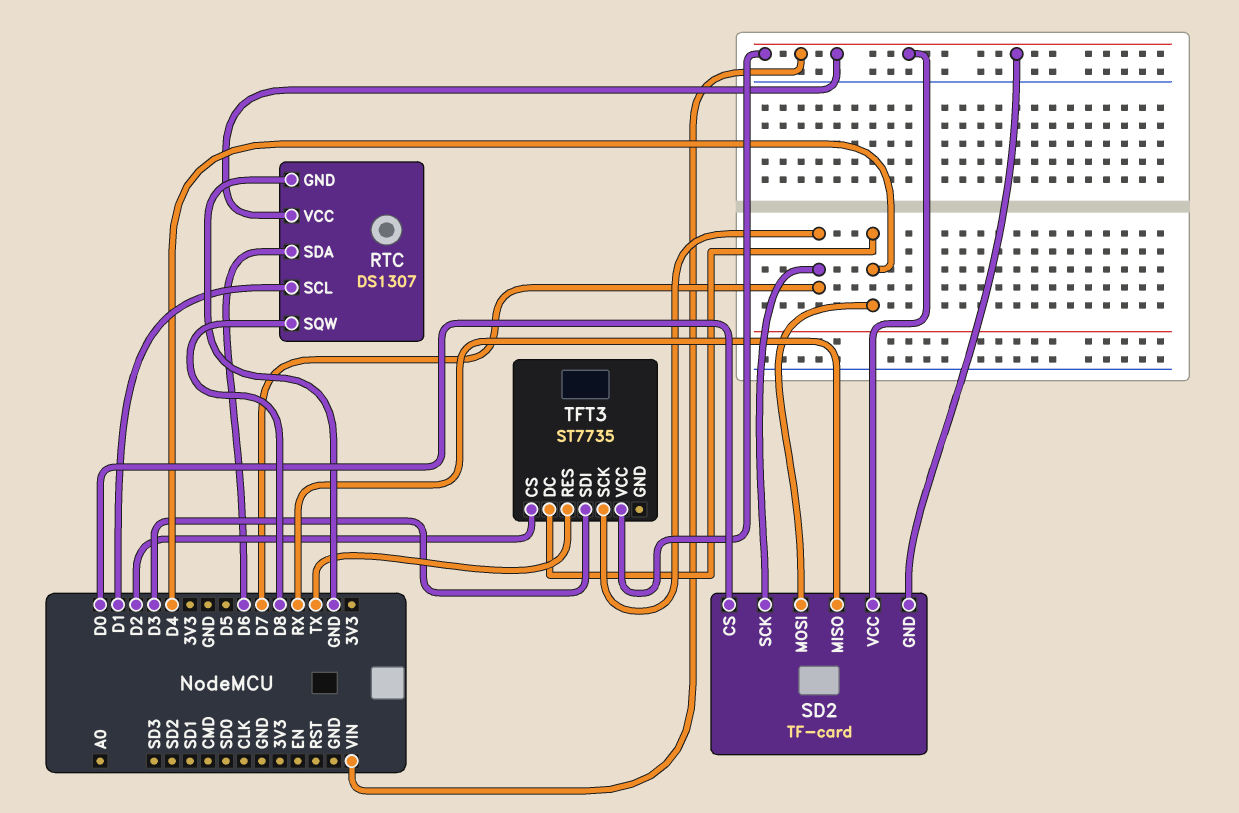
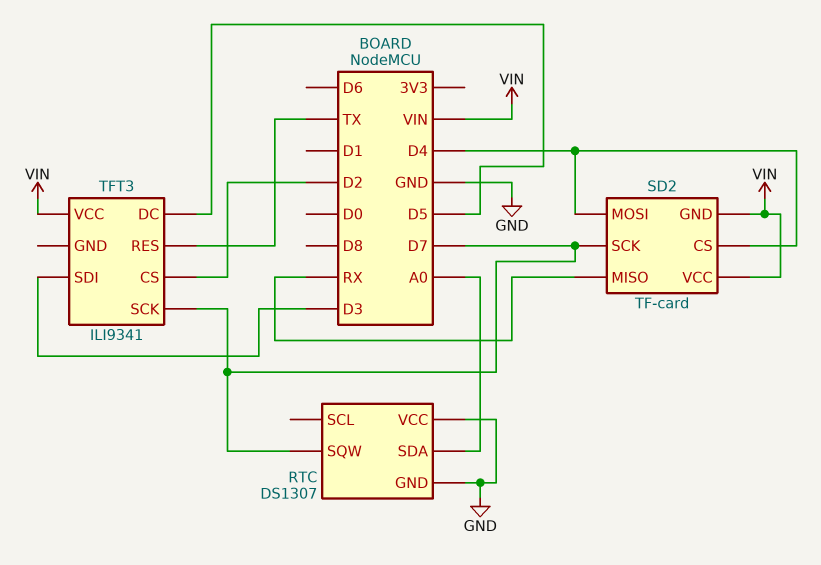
RTC pin SCL: D1 -> none
RTC pin SDA: D6 -> A0
RTC pin SQW: D8 -> D7
RTC pin VCC: VIN -> GND
SD2 pin CS: D0 -> D4
TFT3: ST7735 -> ILI9341
TFT3 pin DC: D4 -> D5

